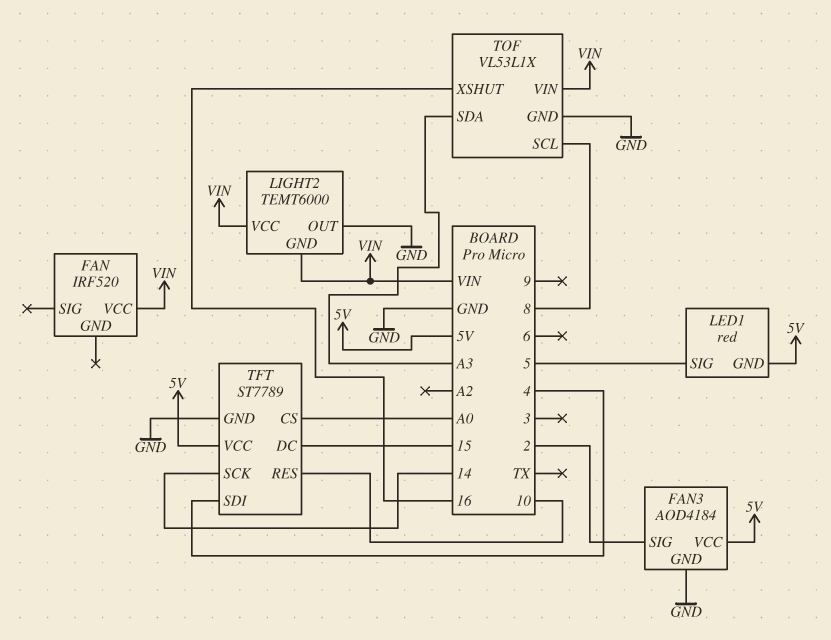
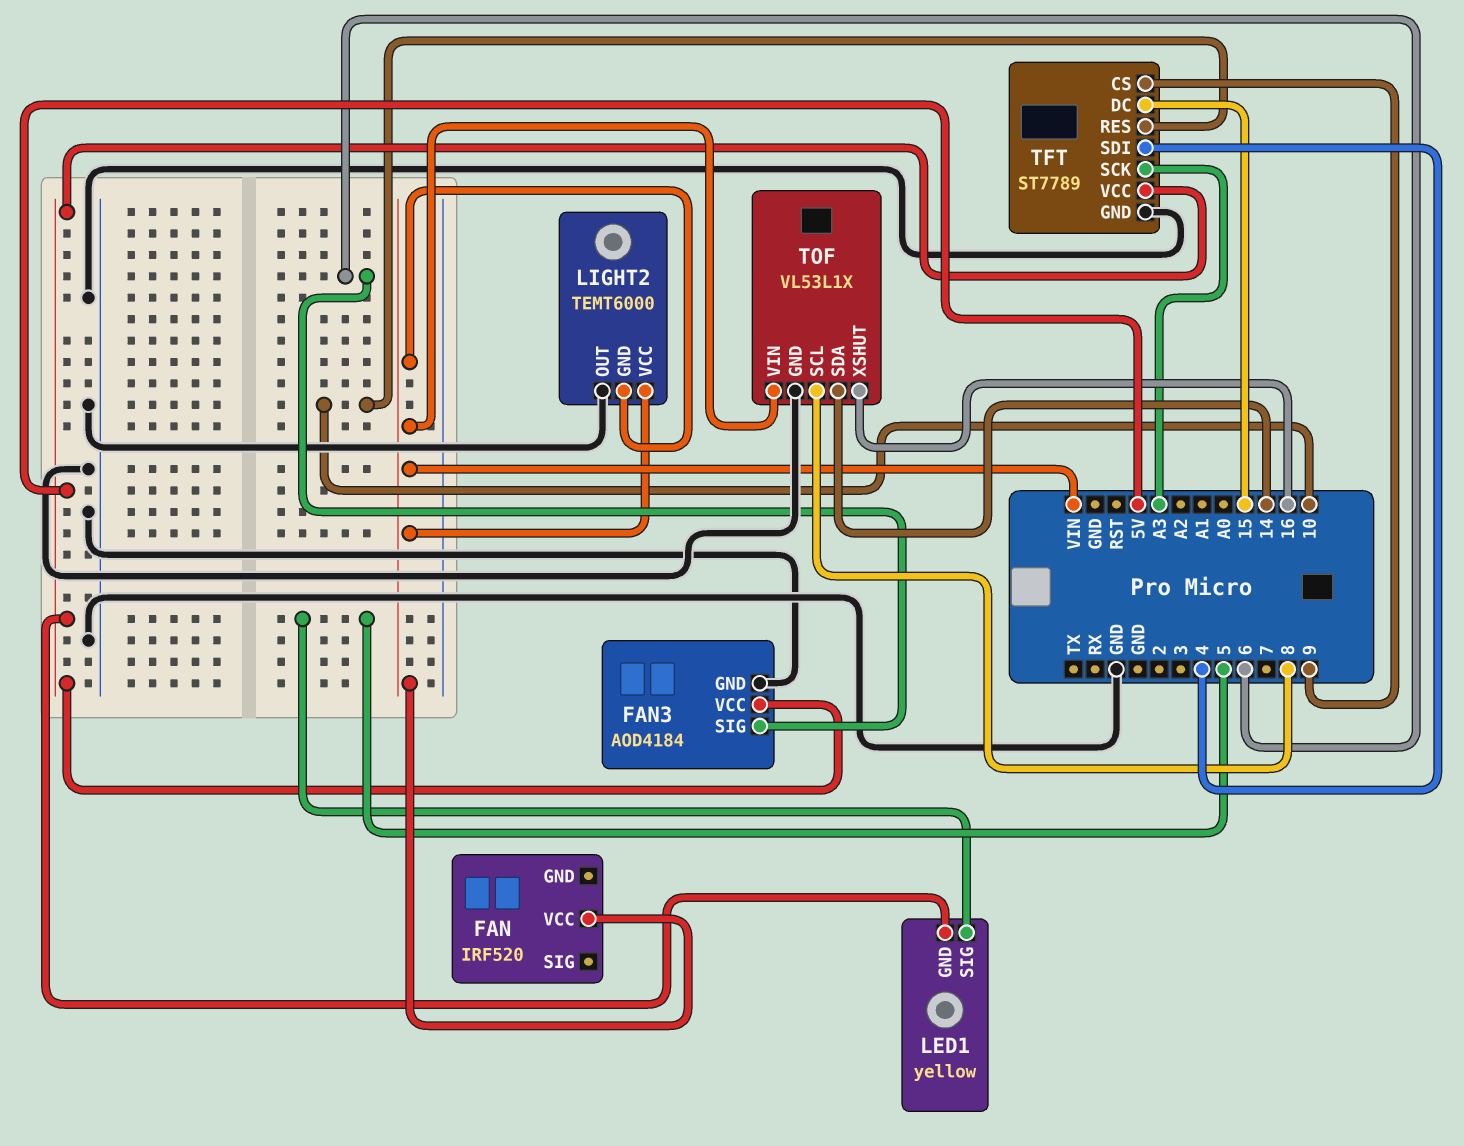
FAN3 pin SIG: 2 -> 6
LED1: red -> yellow
TFT pin CS: A0 -> 9
TFT pin SCK: 14 -> A3
TOF pin SDA: A3 -> 14

